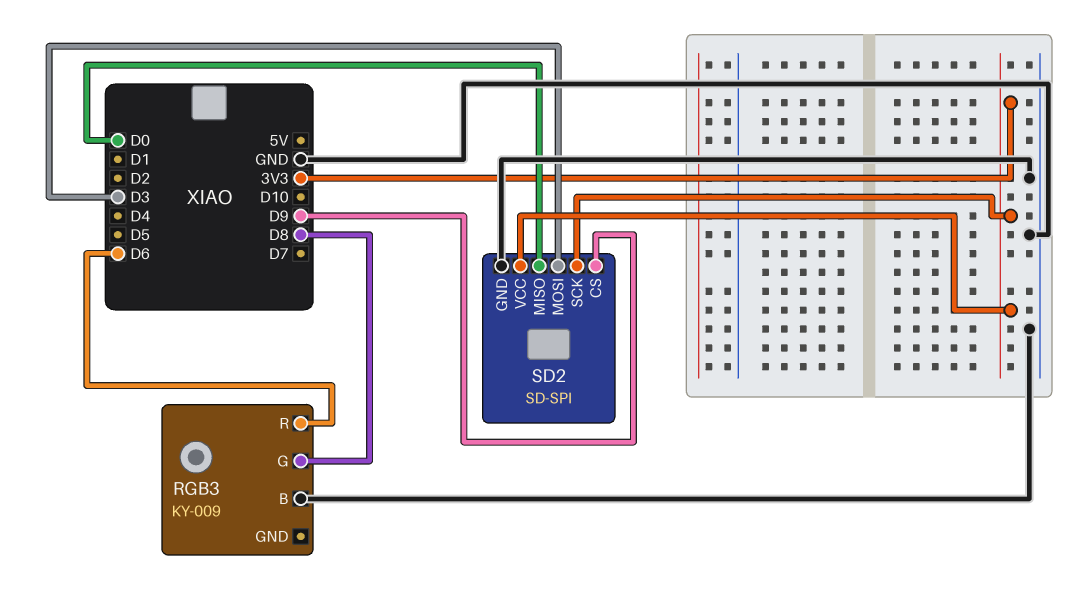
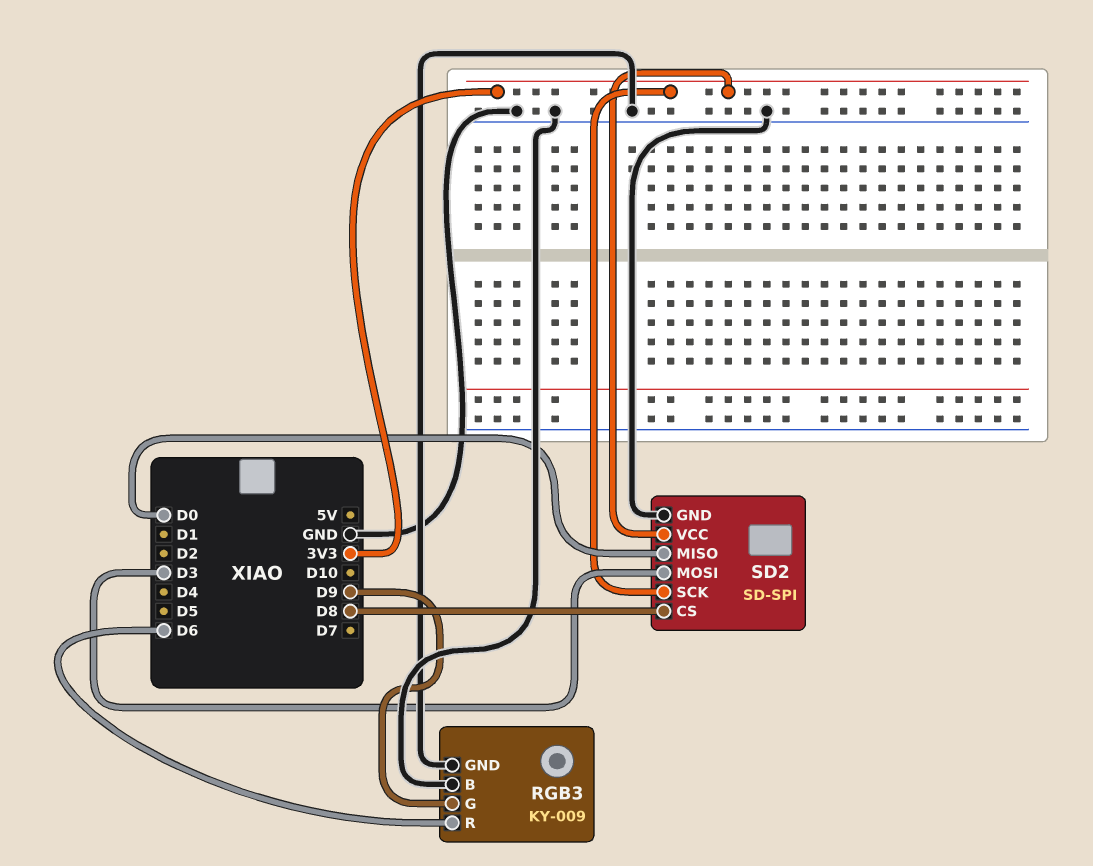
RGB3 pin G: D8 -> D9
RGB3 pin GND: none -> GND
SD2 pin CS: D9 -> D8

